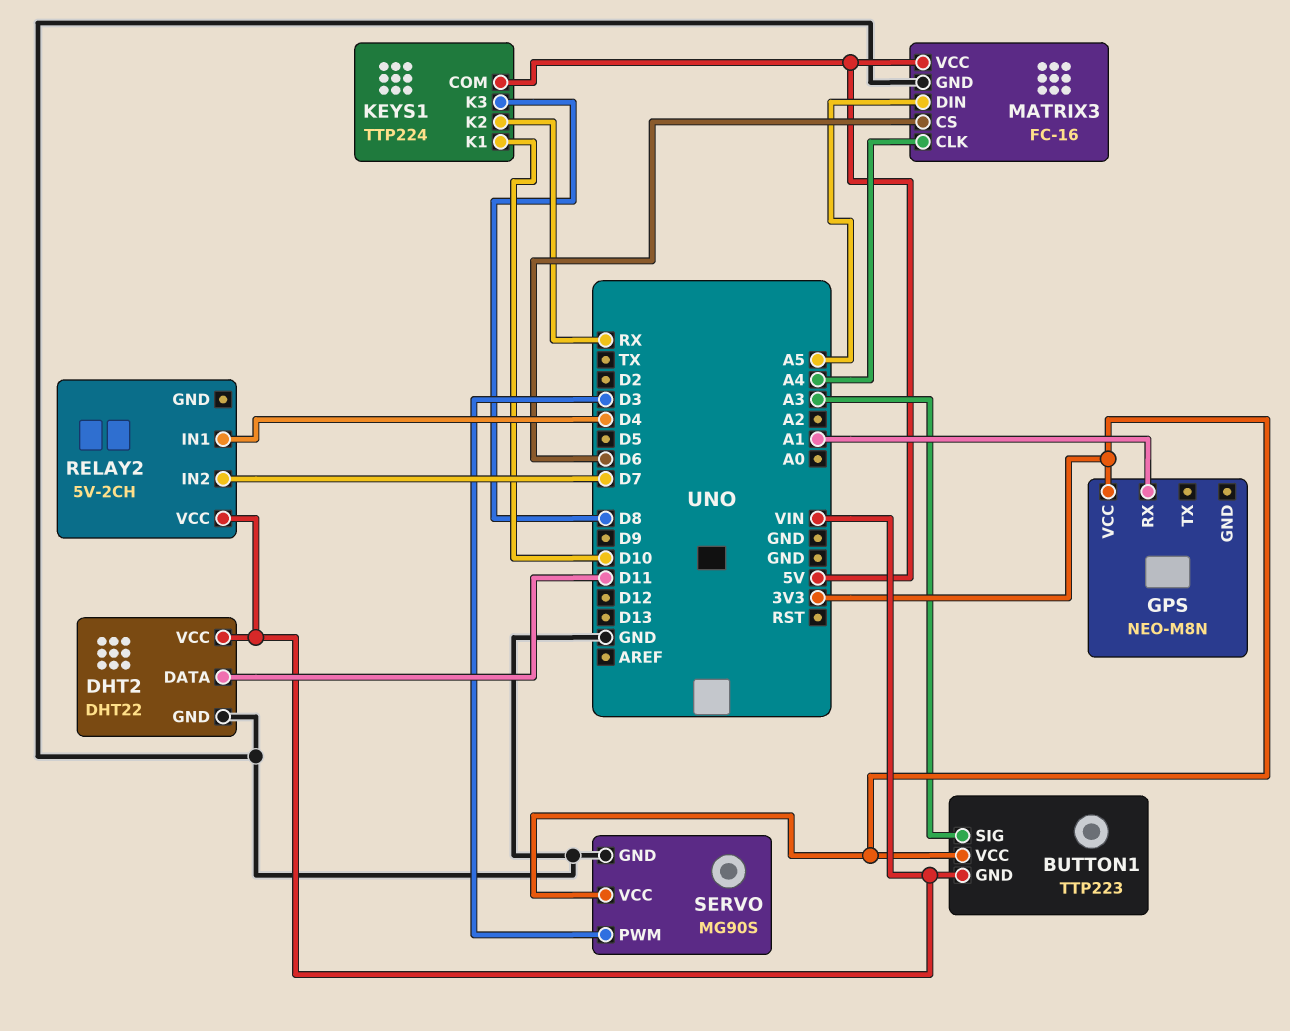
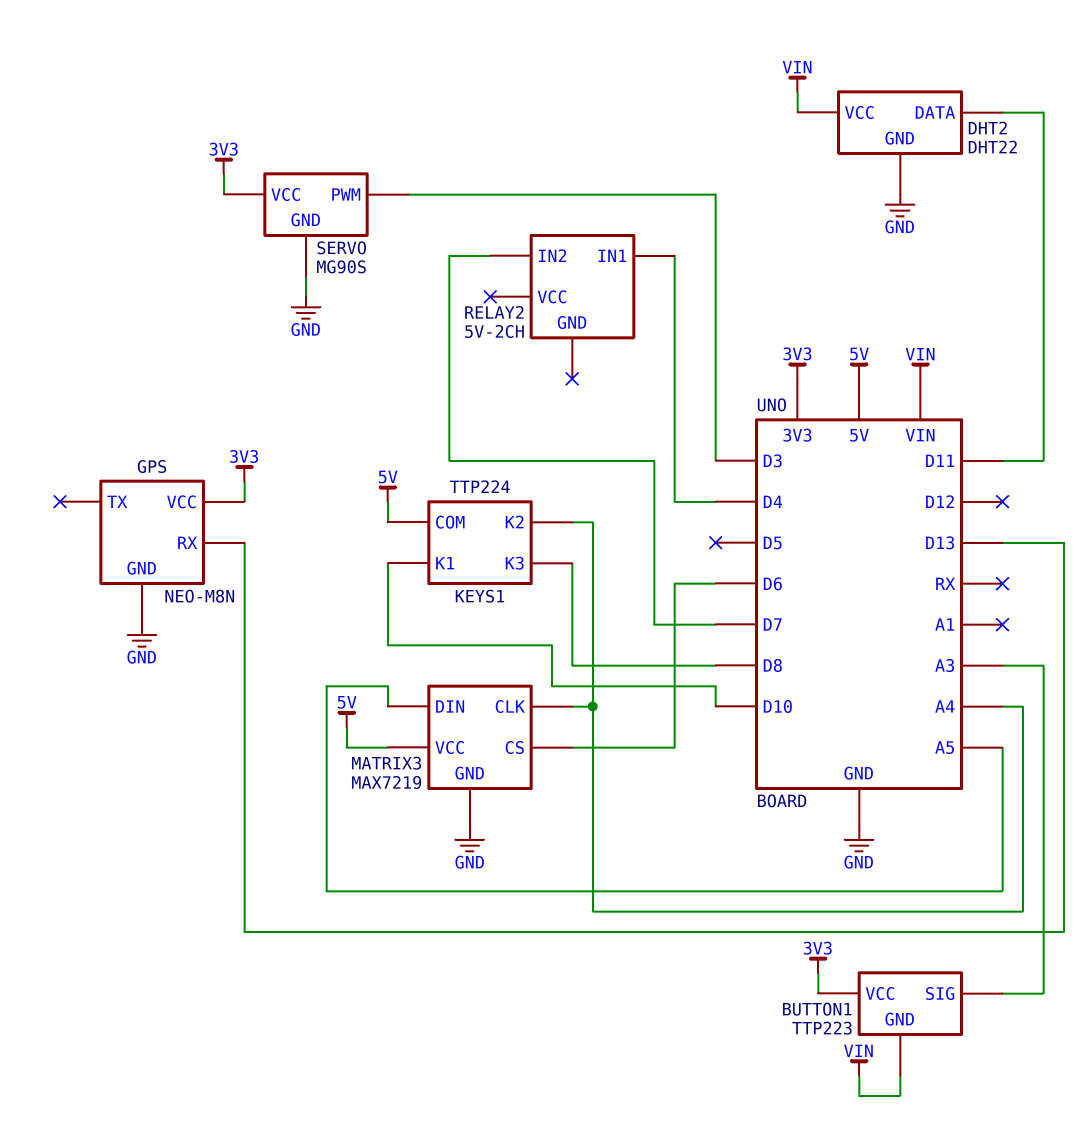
GPS pin GND: none -> GND
GPS pin RX: A1 -> D13
KEYS1 pin K2: RX -> A4
MATRIX3: FC-16 -> MAX7219
RELAY2 pin VCC: VIN -> none

